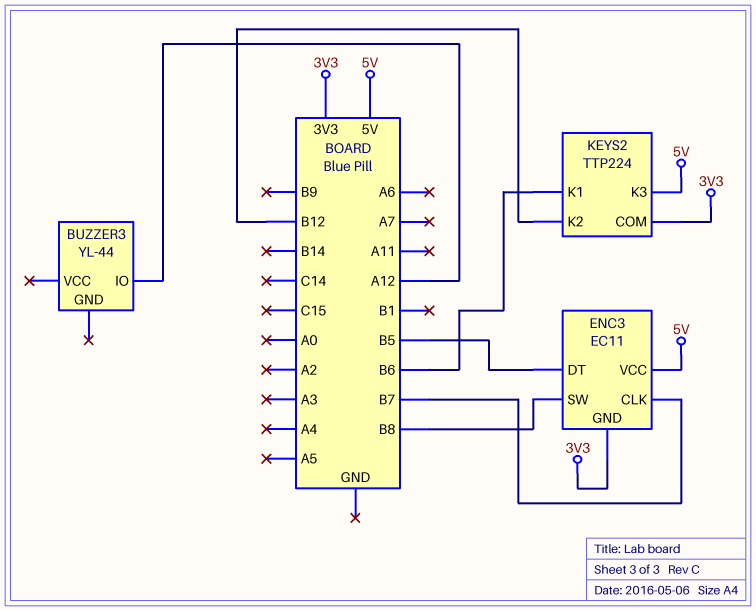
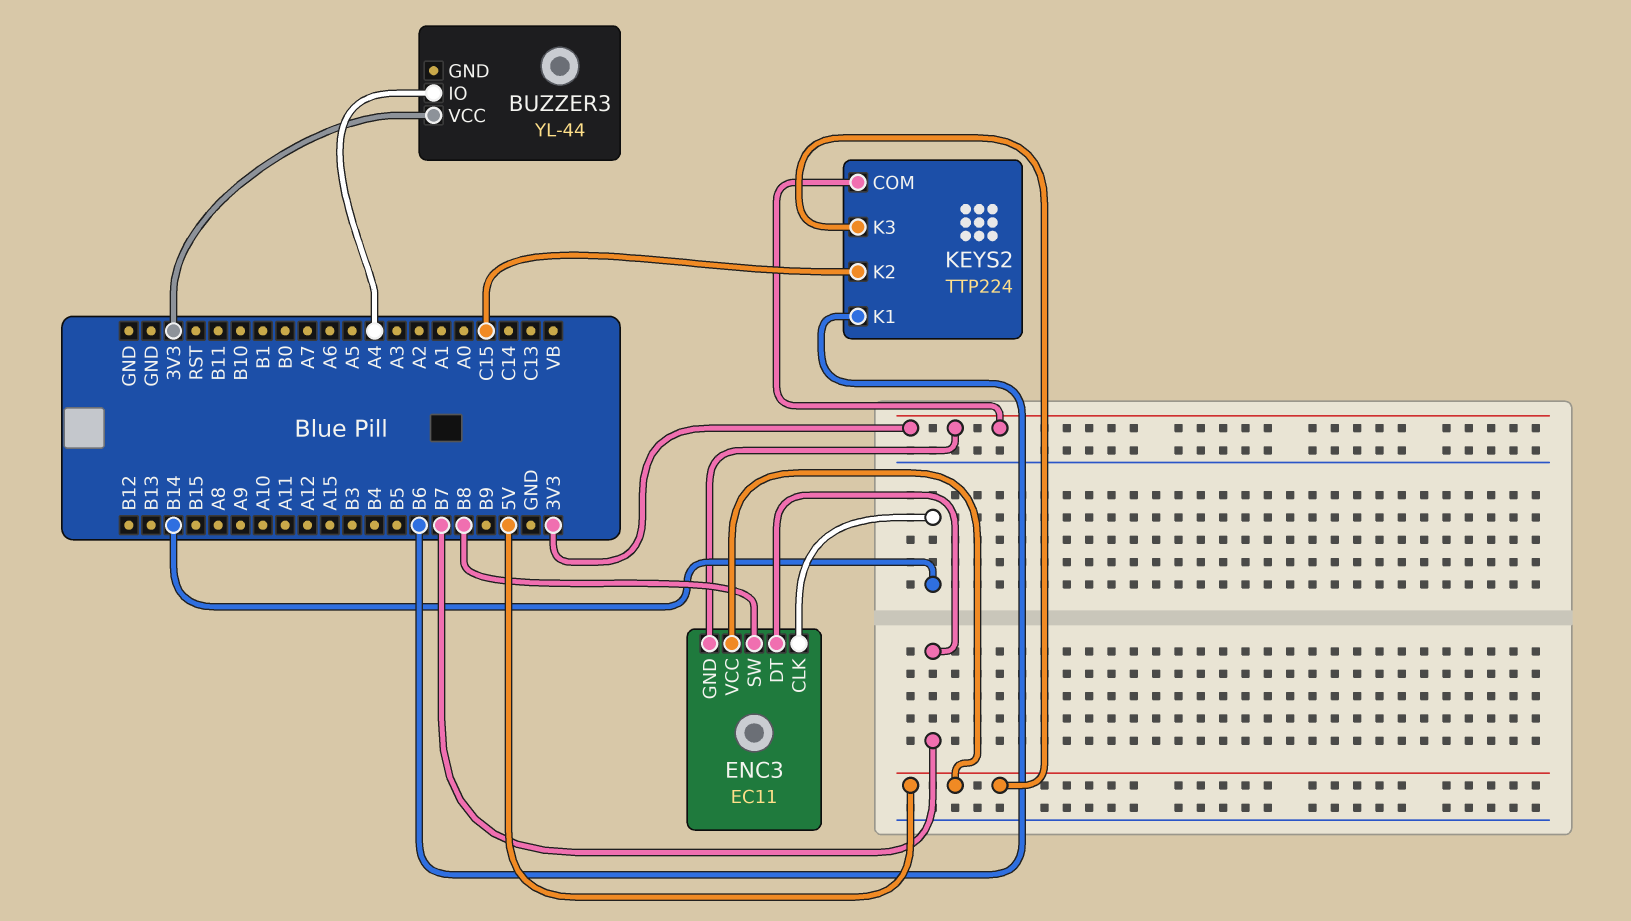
BUZZER3 pin IO: A12 -> A4
BUZZER3 pin VCC: none -> 3V3
ENC3 pin CLK: B7 -> B14
ENC3 pin DT: B5 -> B7
KEYS2 pin K2: B12 -> C15

